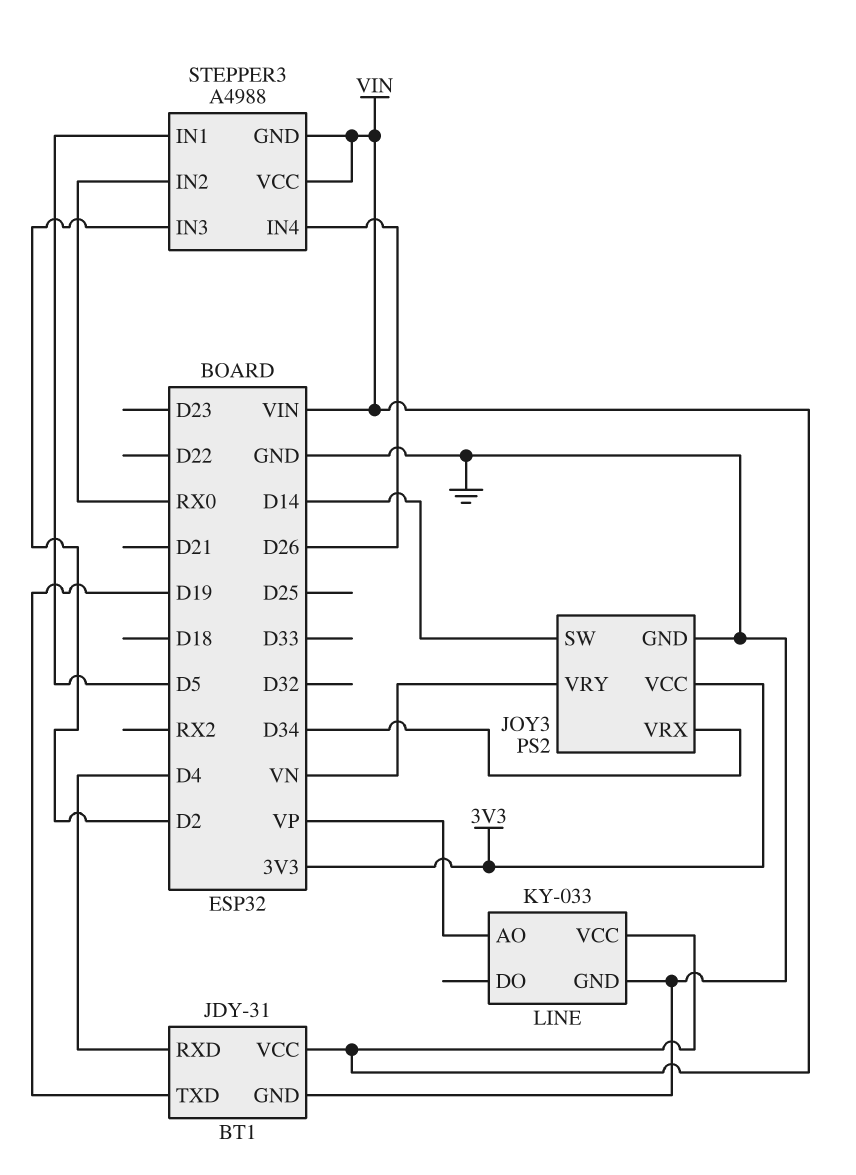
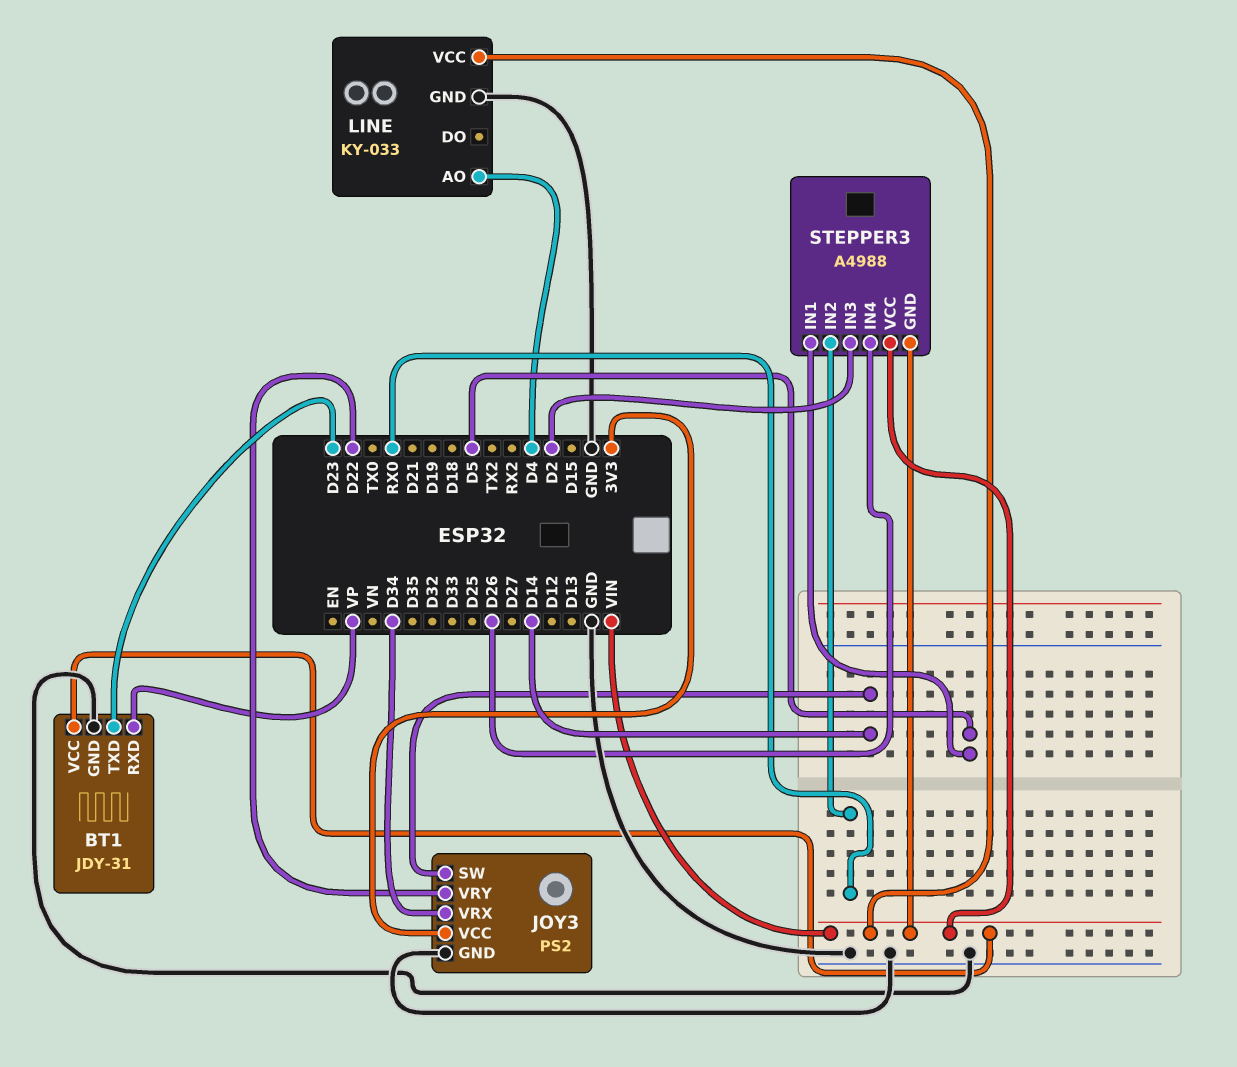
BT1 pin RXD: D4 -> VP
BT1 pin TXD: D19 -> D23
JOY3 pin VRY: VN -> D22
LINE pin AO: VP -> D4

